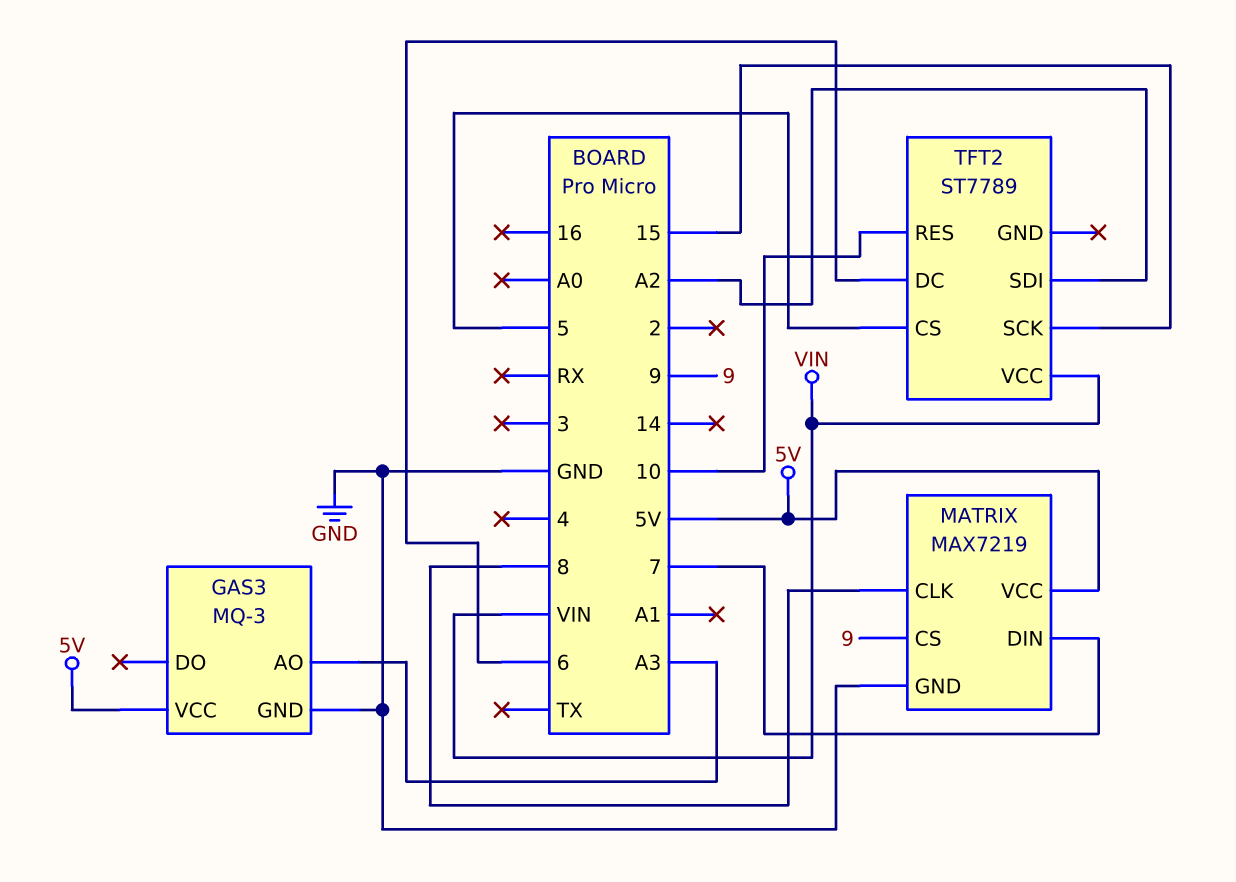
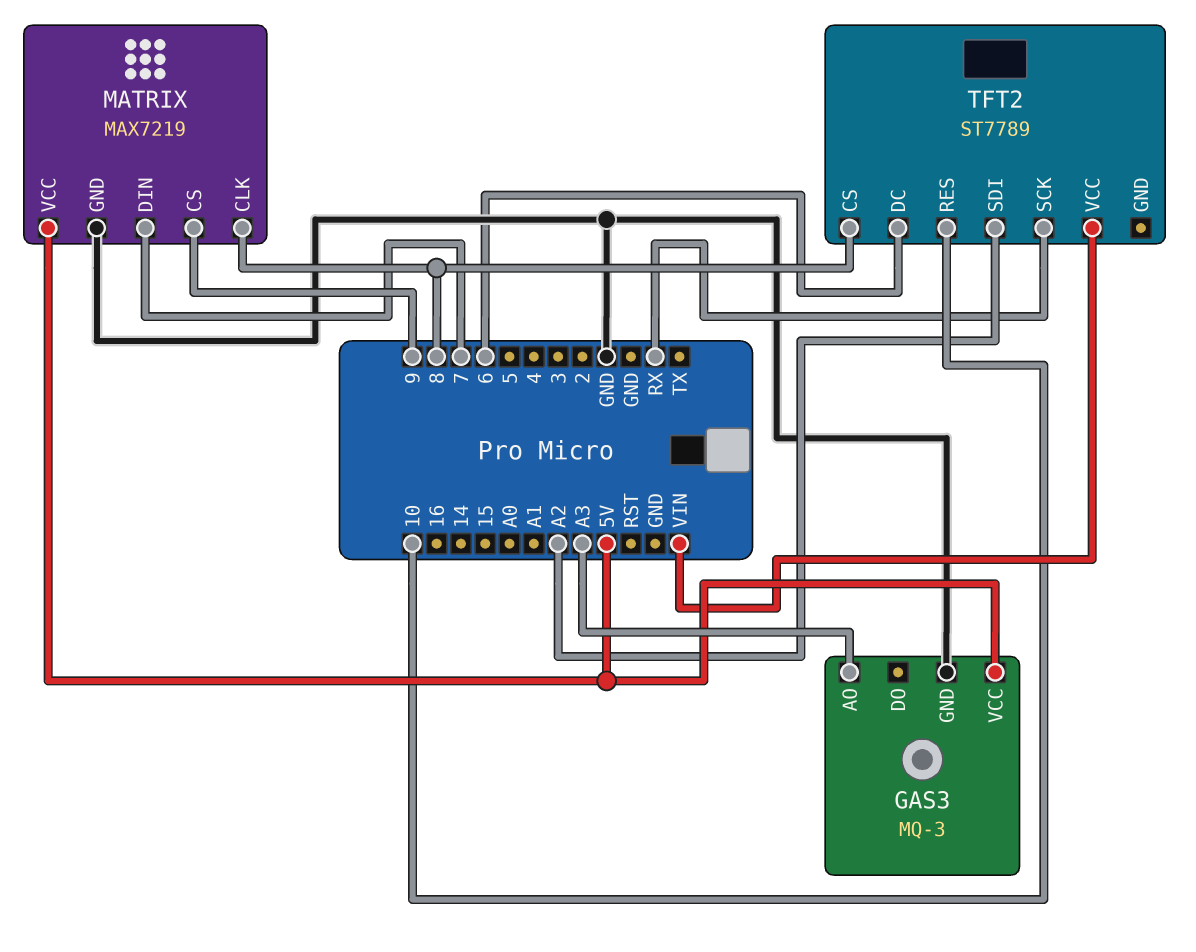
TFT2 pin CS: 5 -> 8
TFT2 pin SCK: 15 -> RX

